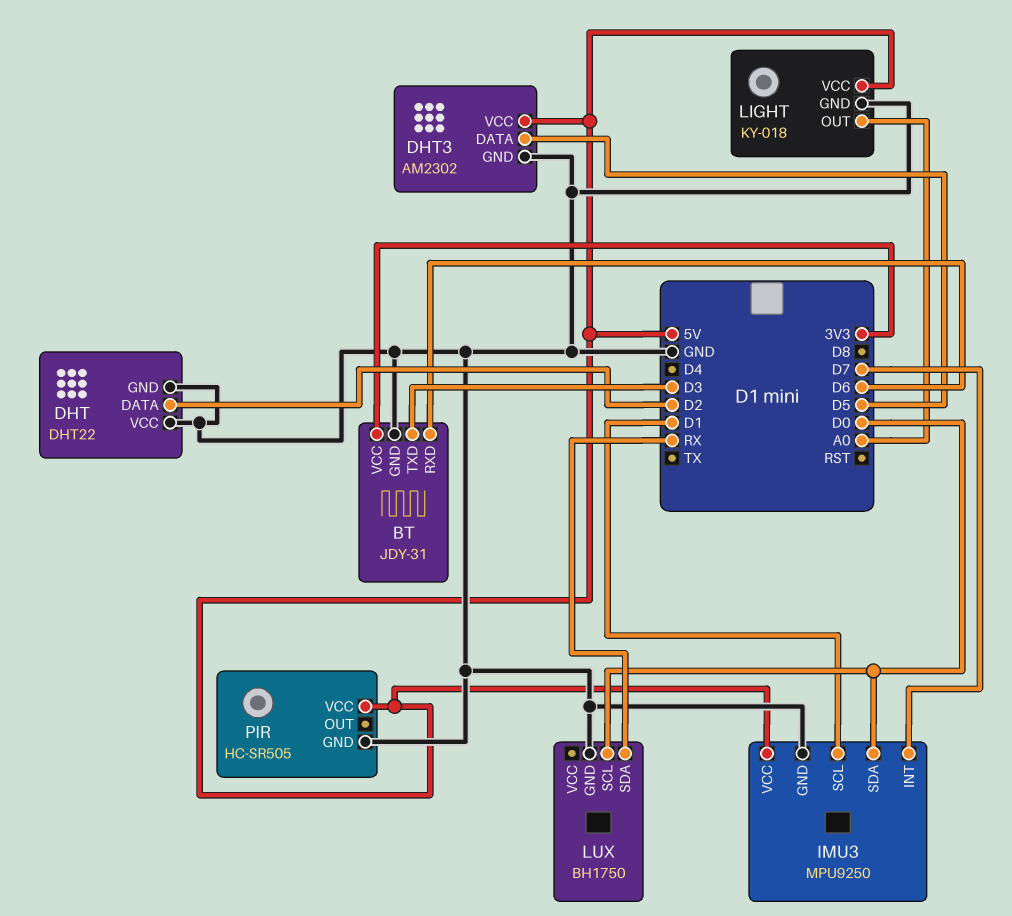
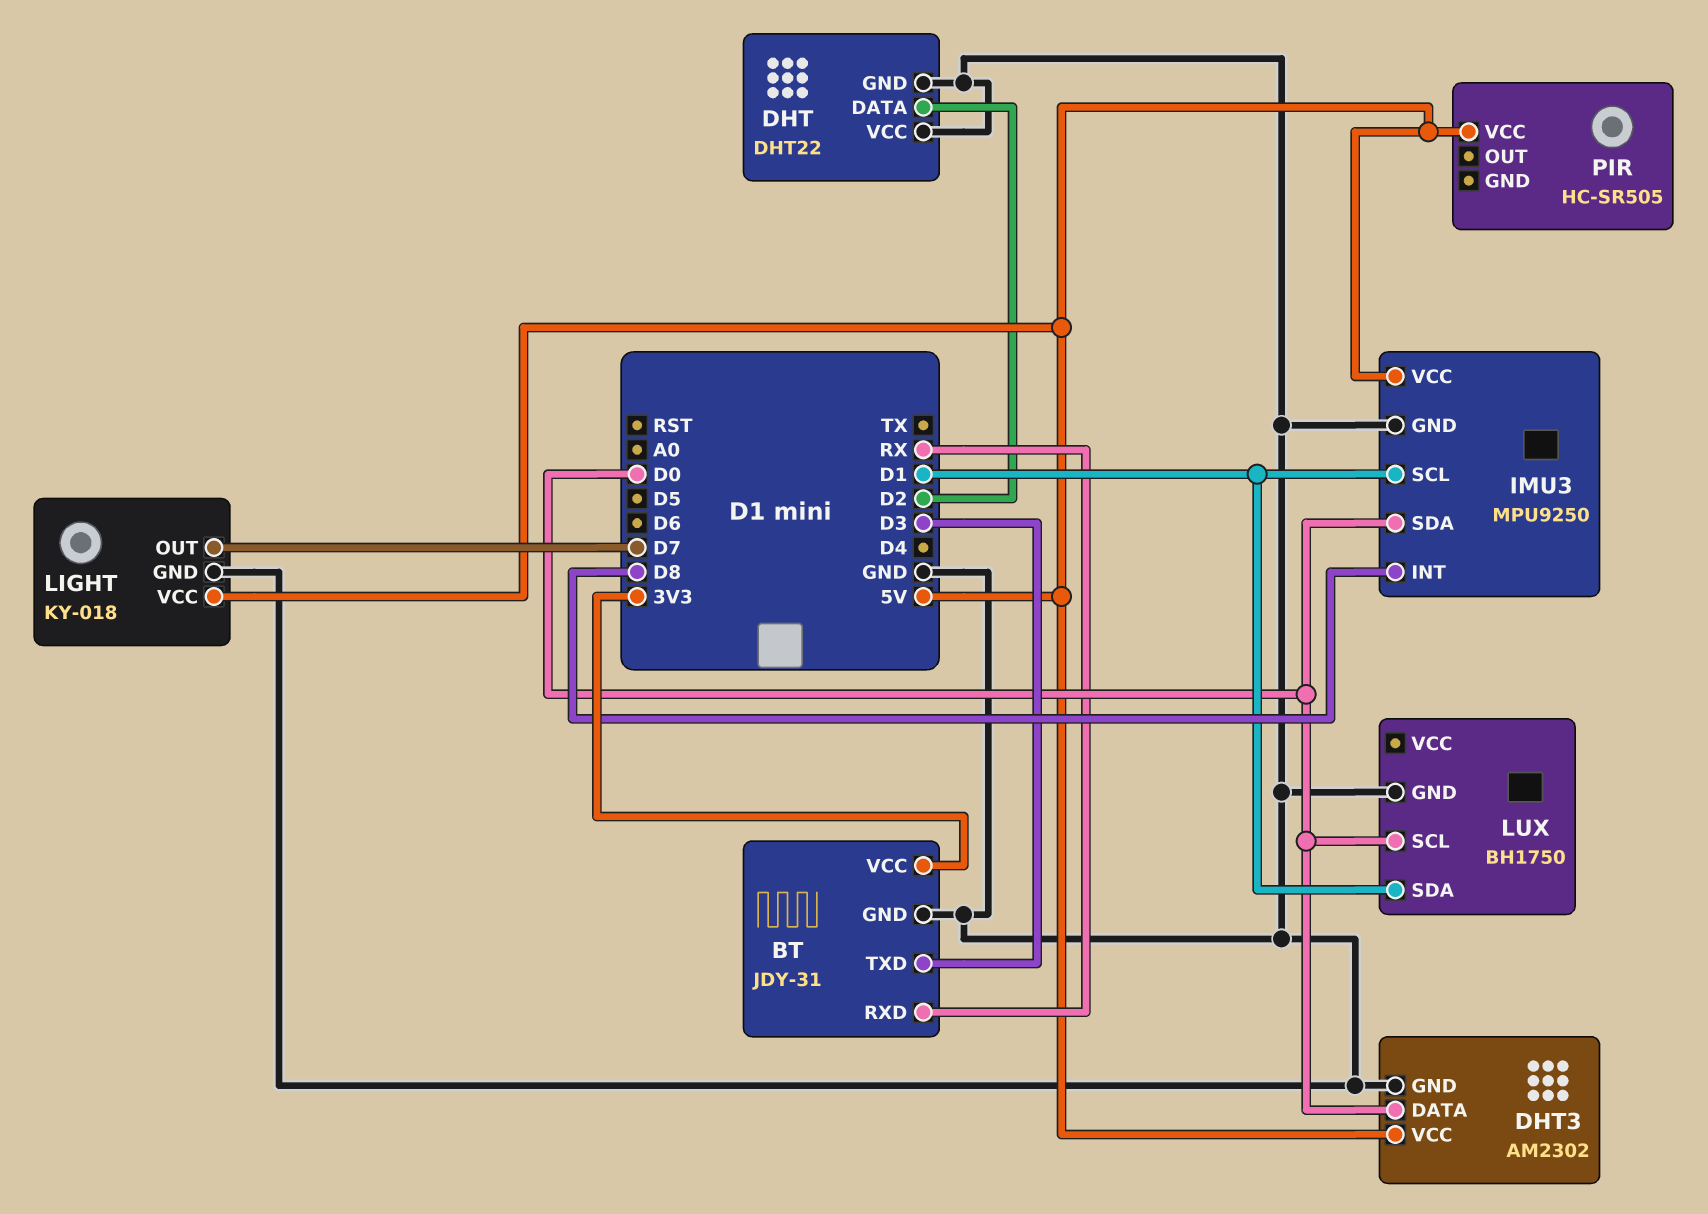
BT pin RXD: D6 -> RX
DHT3 pin DATA: D5 -> D0
IMU3 pin INT: D7 -> D8
LIGHT pin OUT: A0 -> D7
LUX pin SDA: RX -> D1
PIR pin GND: GND -> none

